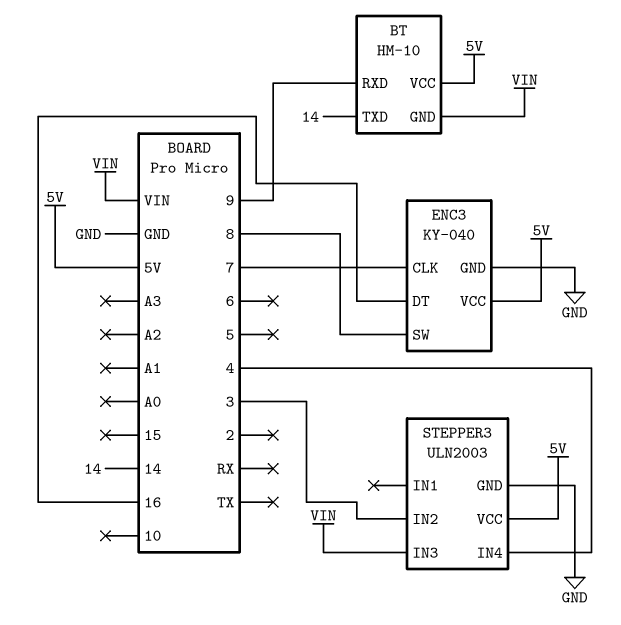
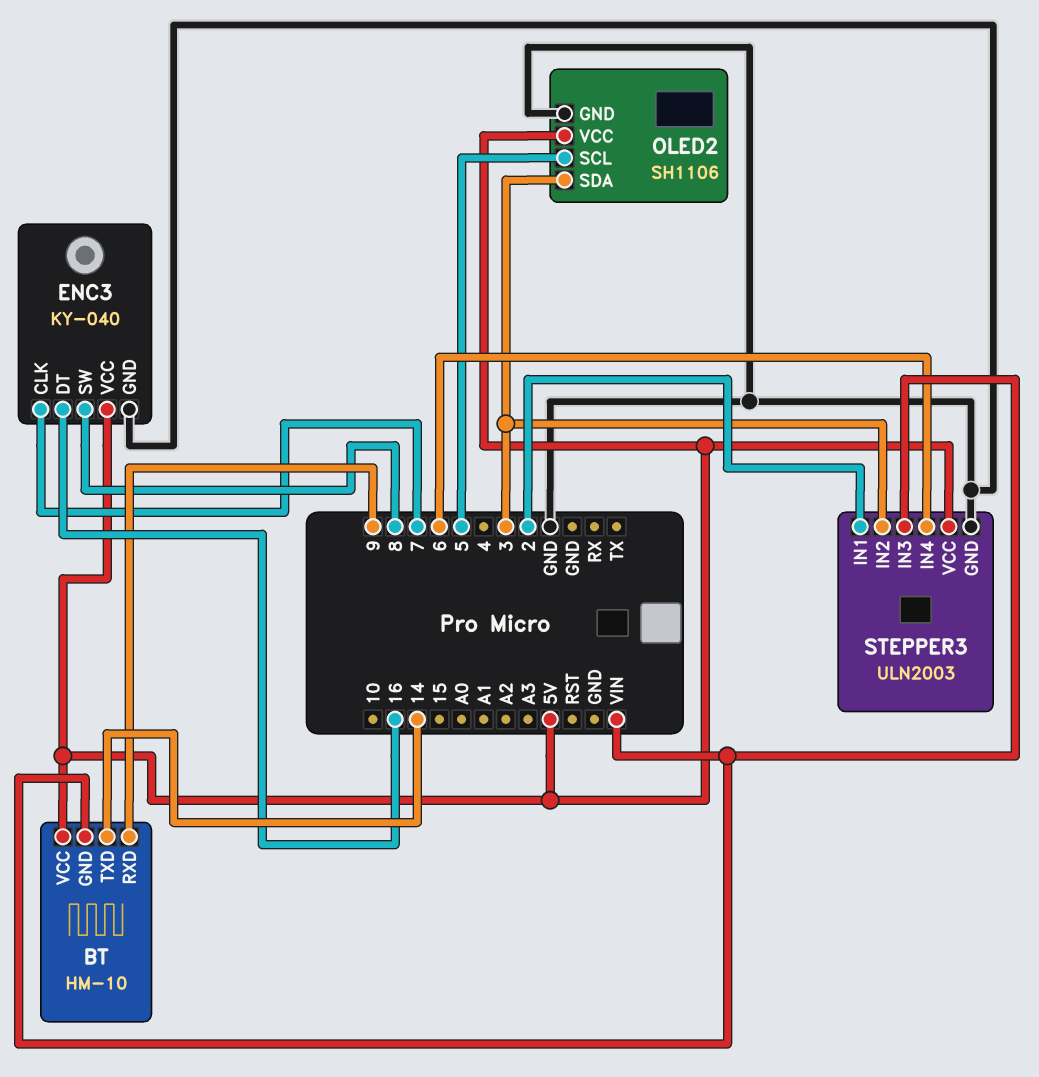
OLED2: none -> SH1106
OLED2 pin GND: none -> GND
OLED2 pin SCL: none -> 5
OLED2 pin SDA: none -> 3
OLED2 pin VCC: none -> 5V
STEPPER3 pin IN1: none -> 2
STEPPER3 pin IN4: 4 -> 6

